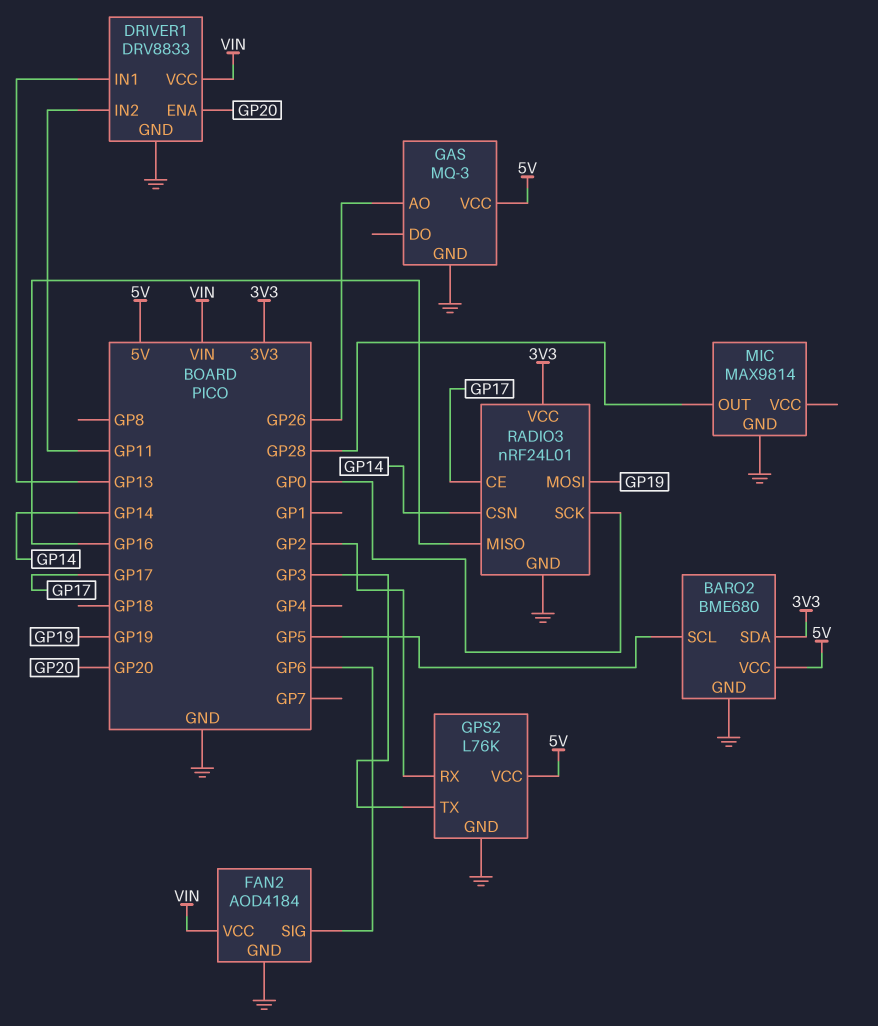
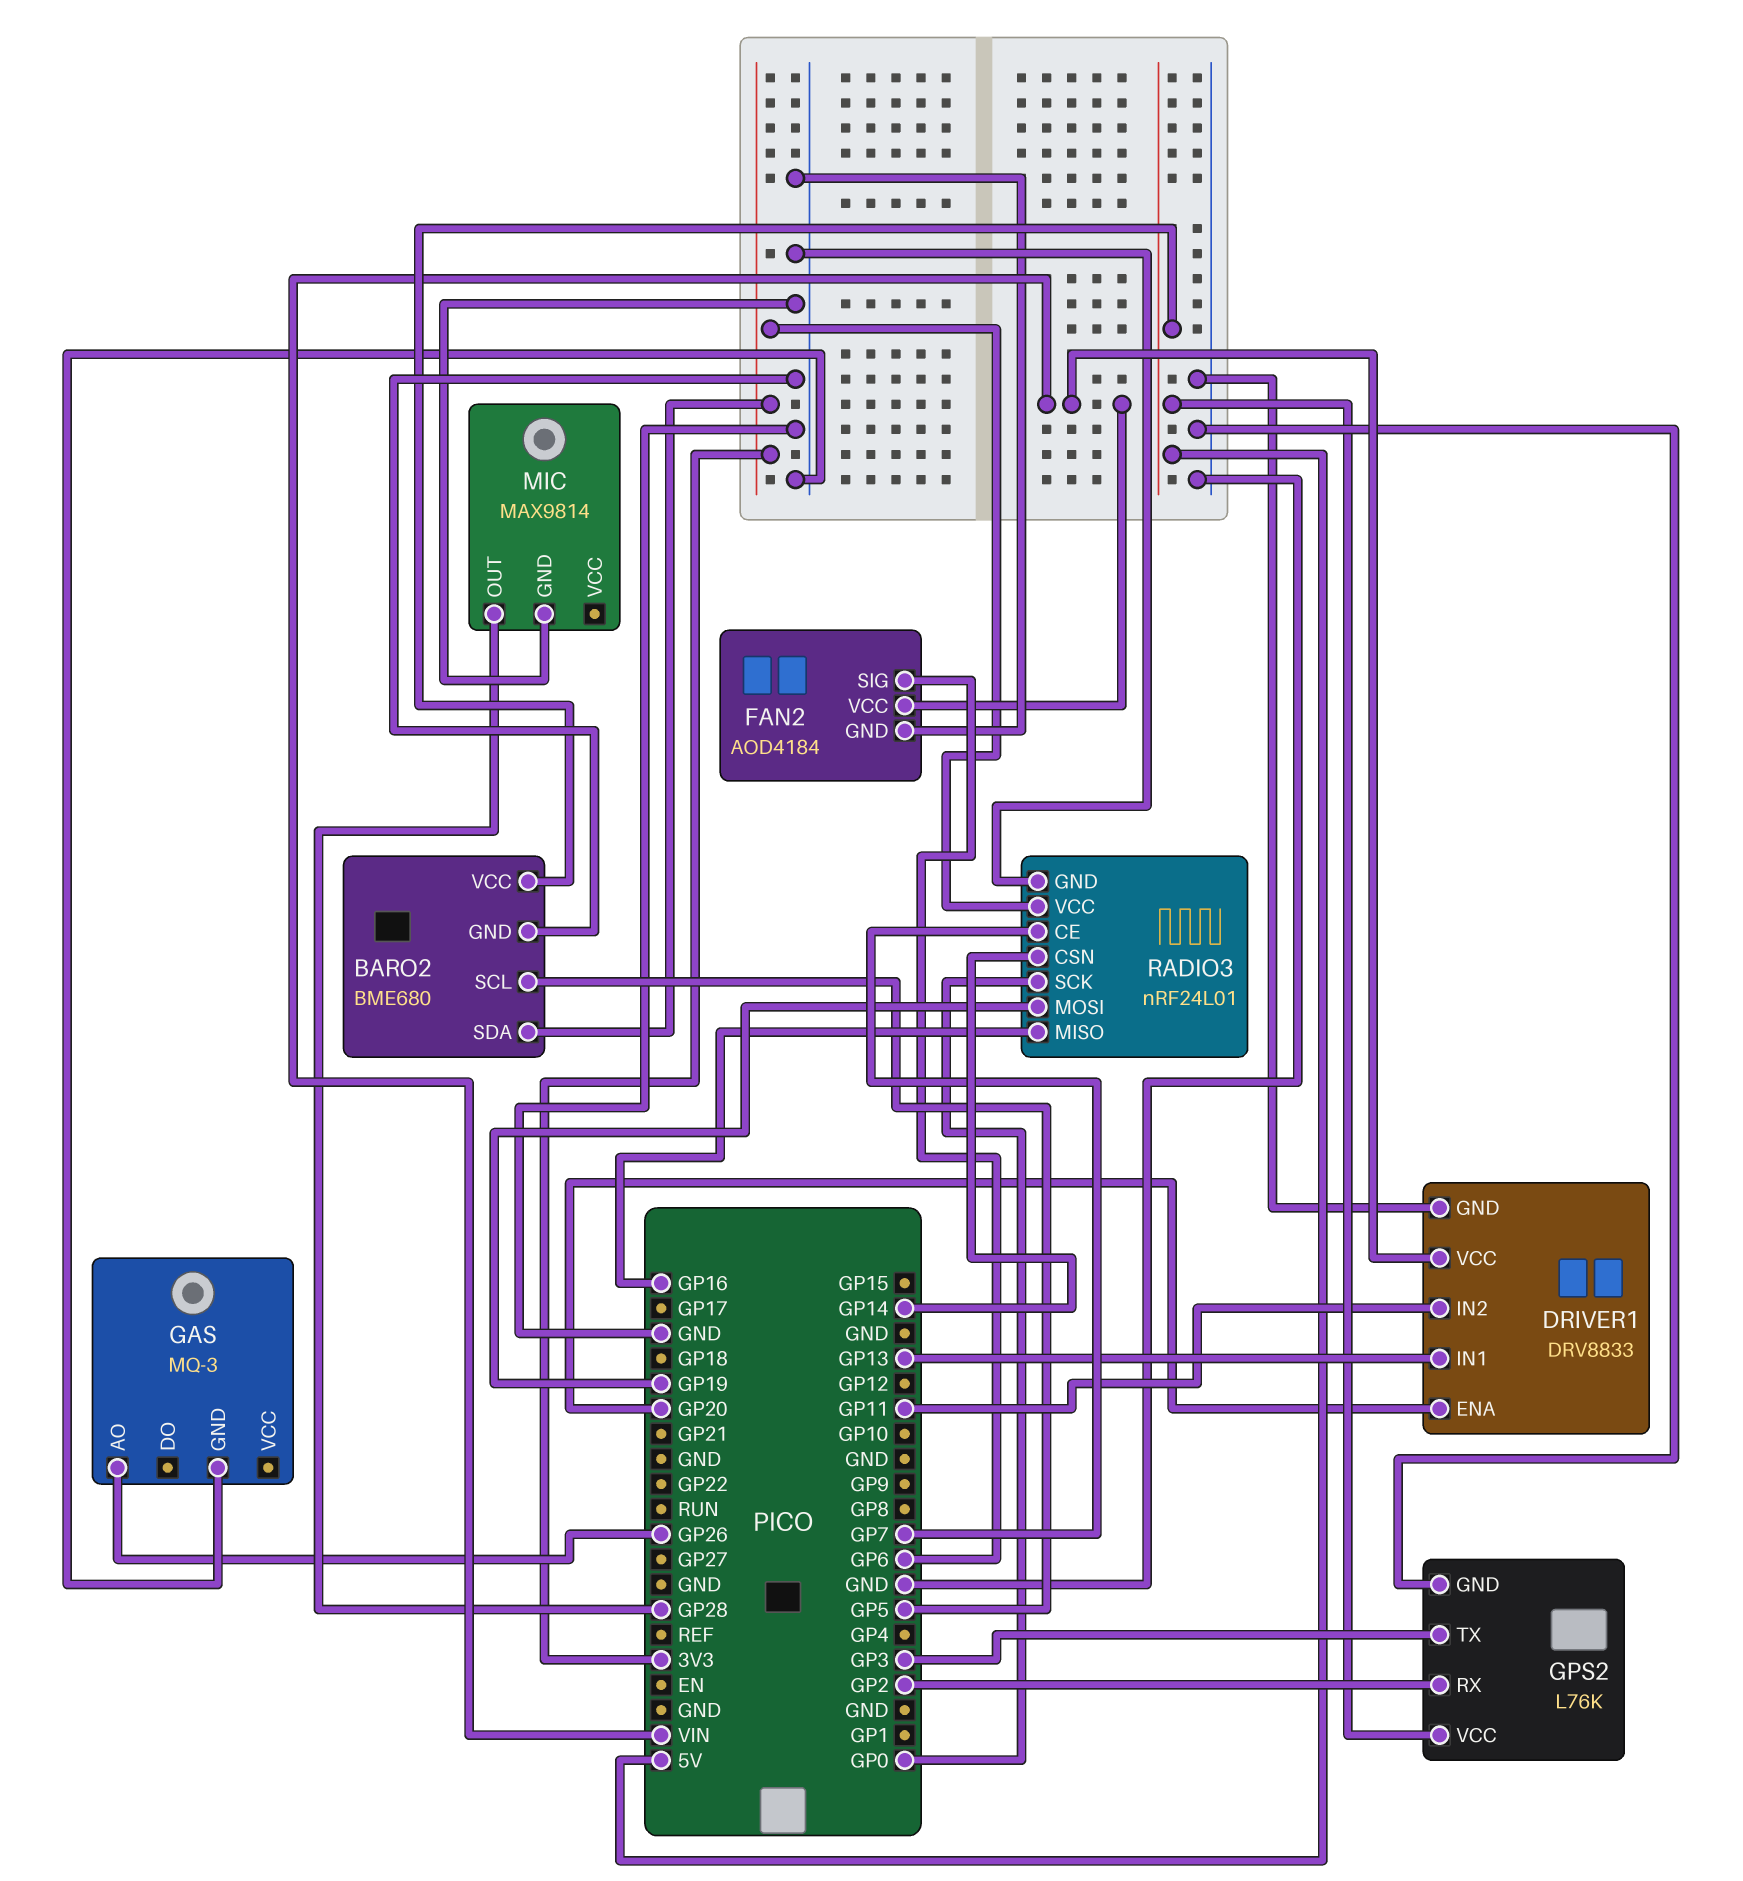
GAS pin VCC: 5V -> none
RADIO3 pin CE: GP17 -> GP7

